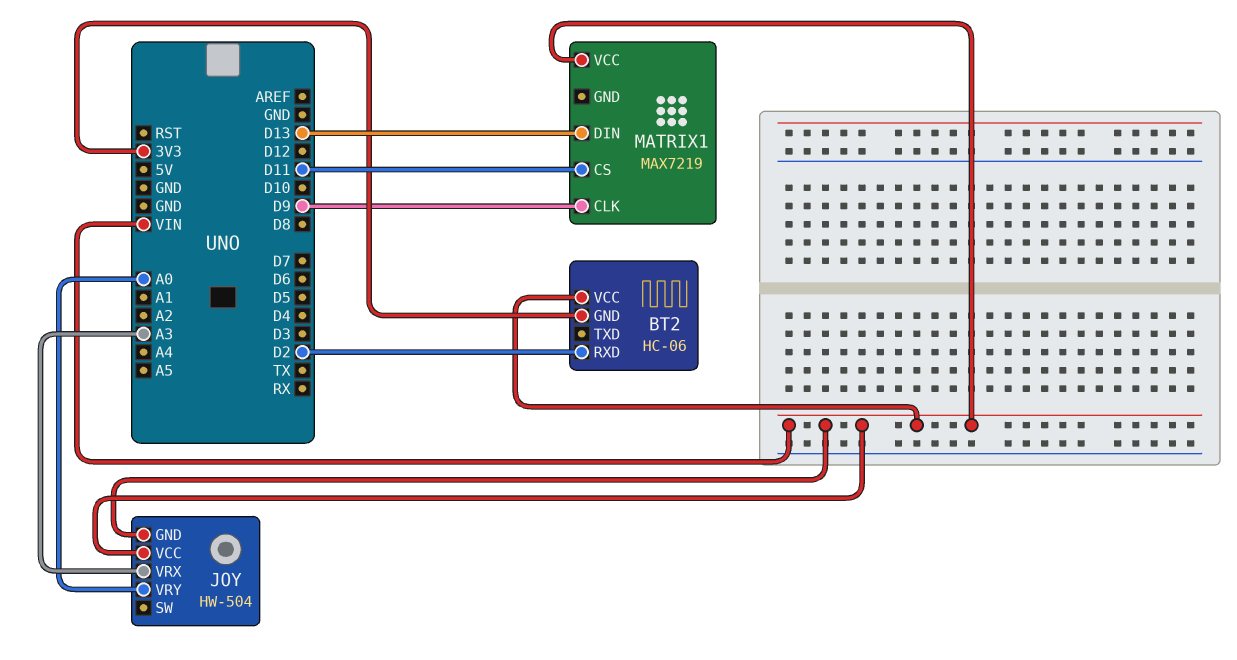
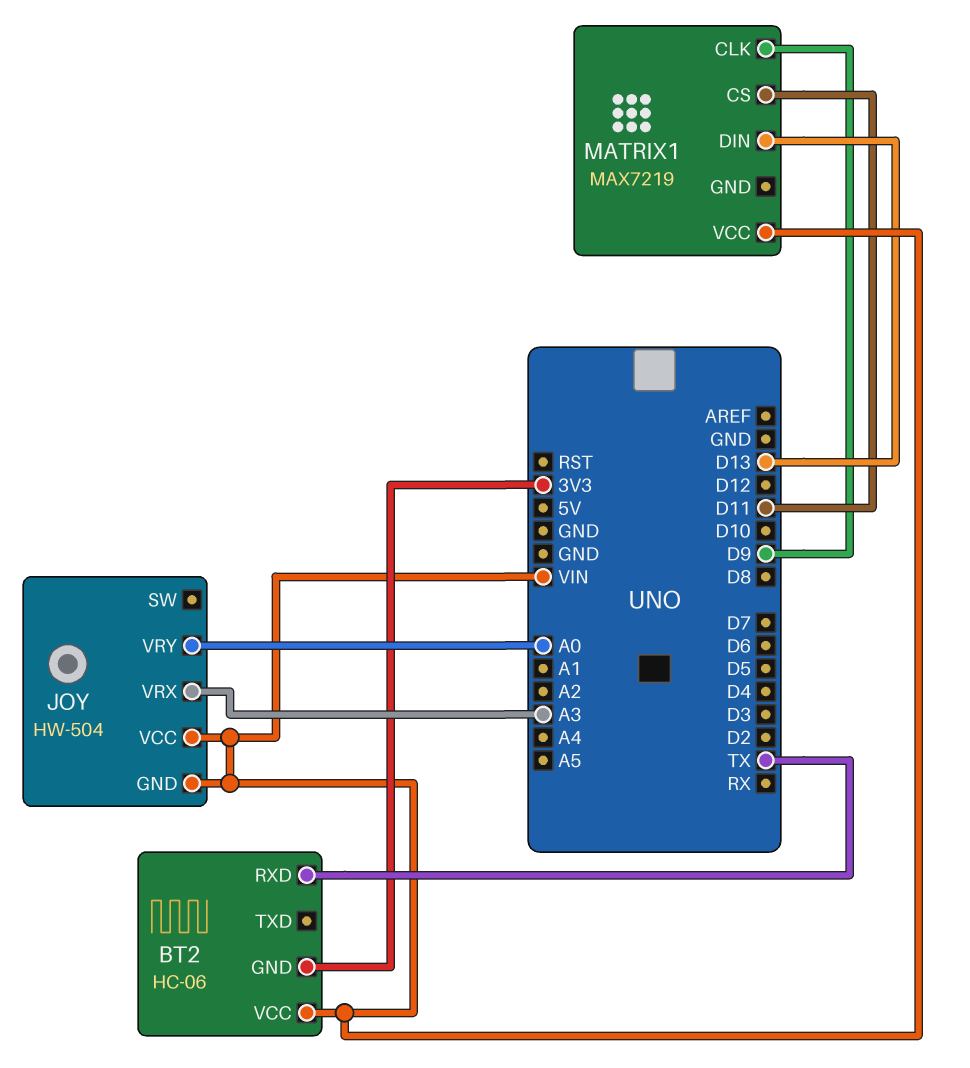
BT2 pin RXD: D2 -> TX

